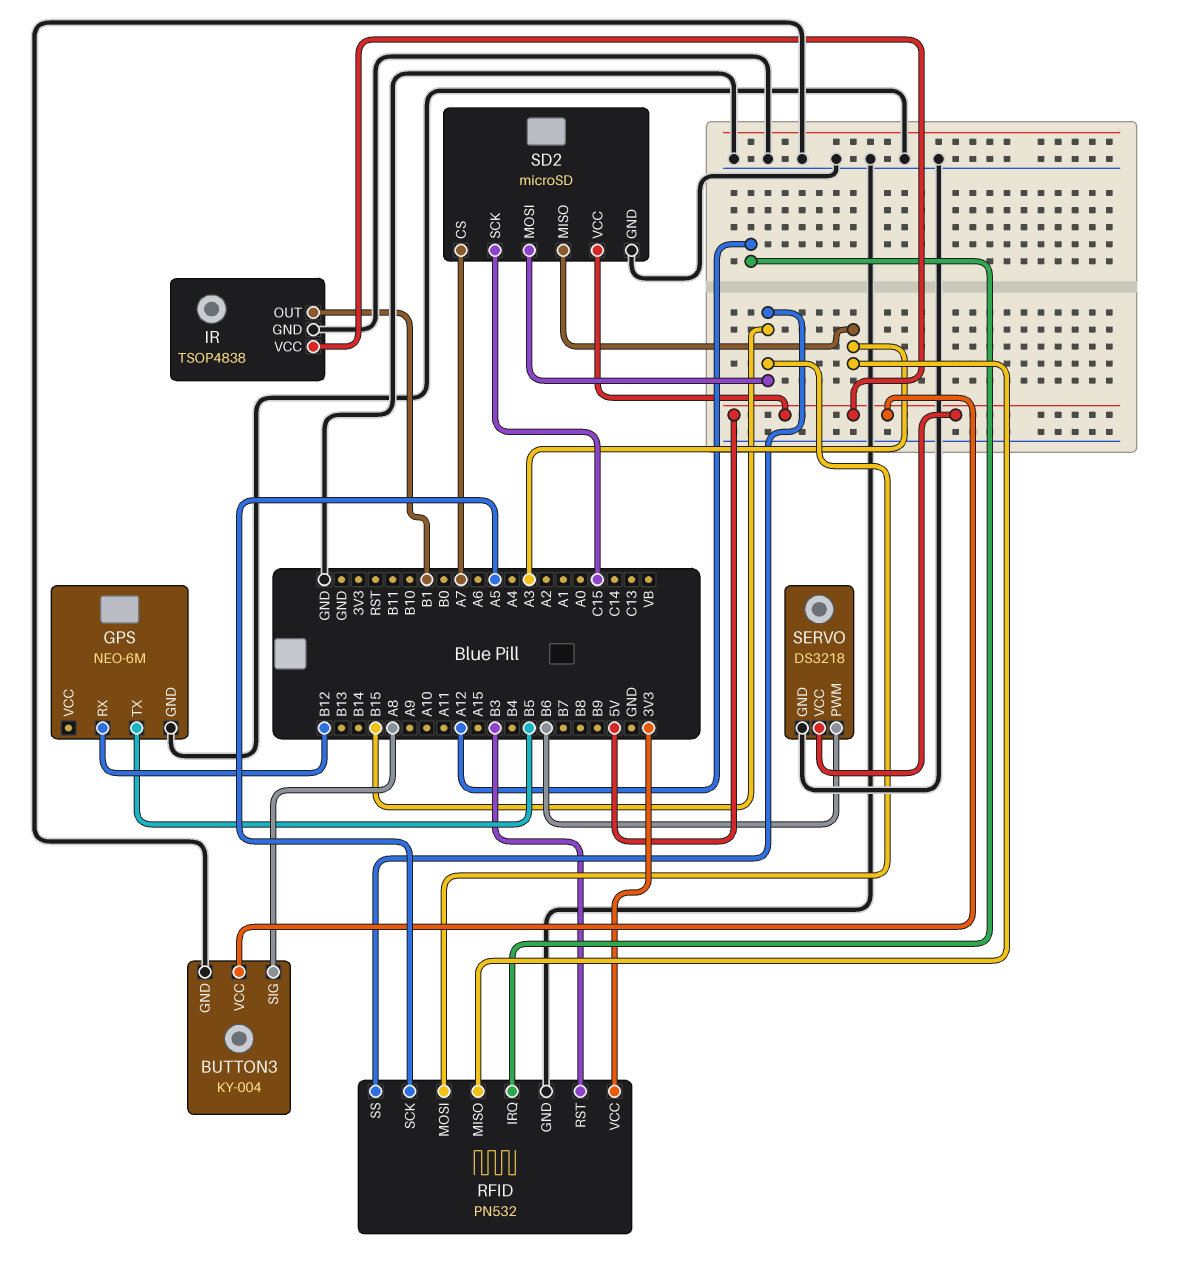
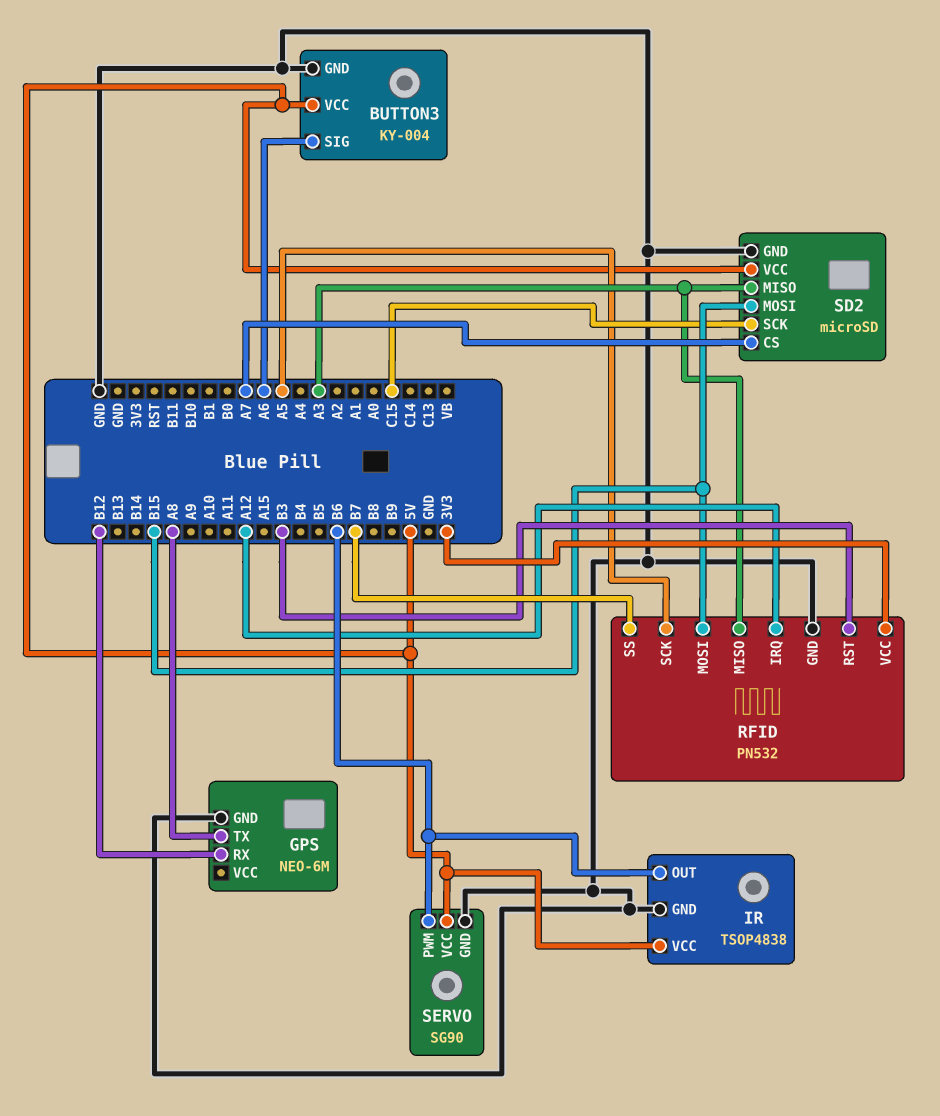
BUTTON3 pin SIG: A8 -> A6
GPS pin TX: B5 -> A8
IR pin OUT: B1 -> B6
RFID pin SS: B15 -> B7
SERVO: DS3218 -> SG90

